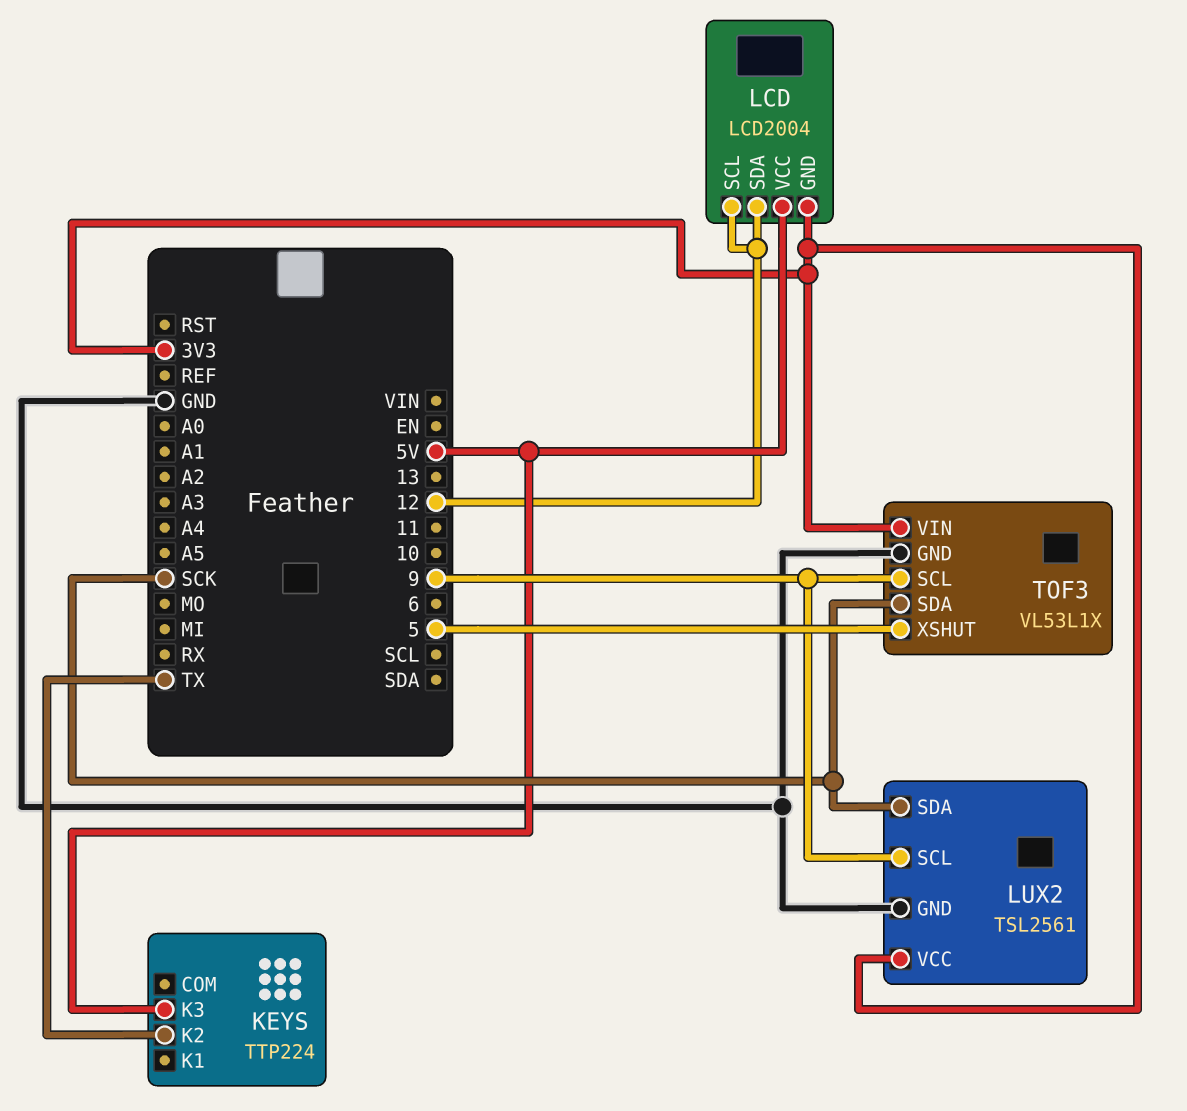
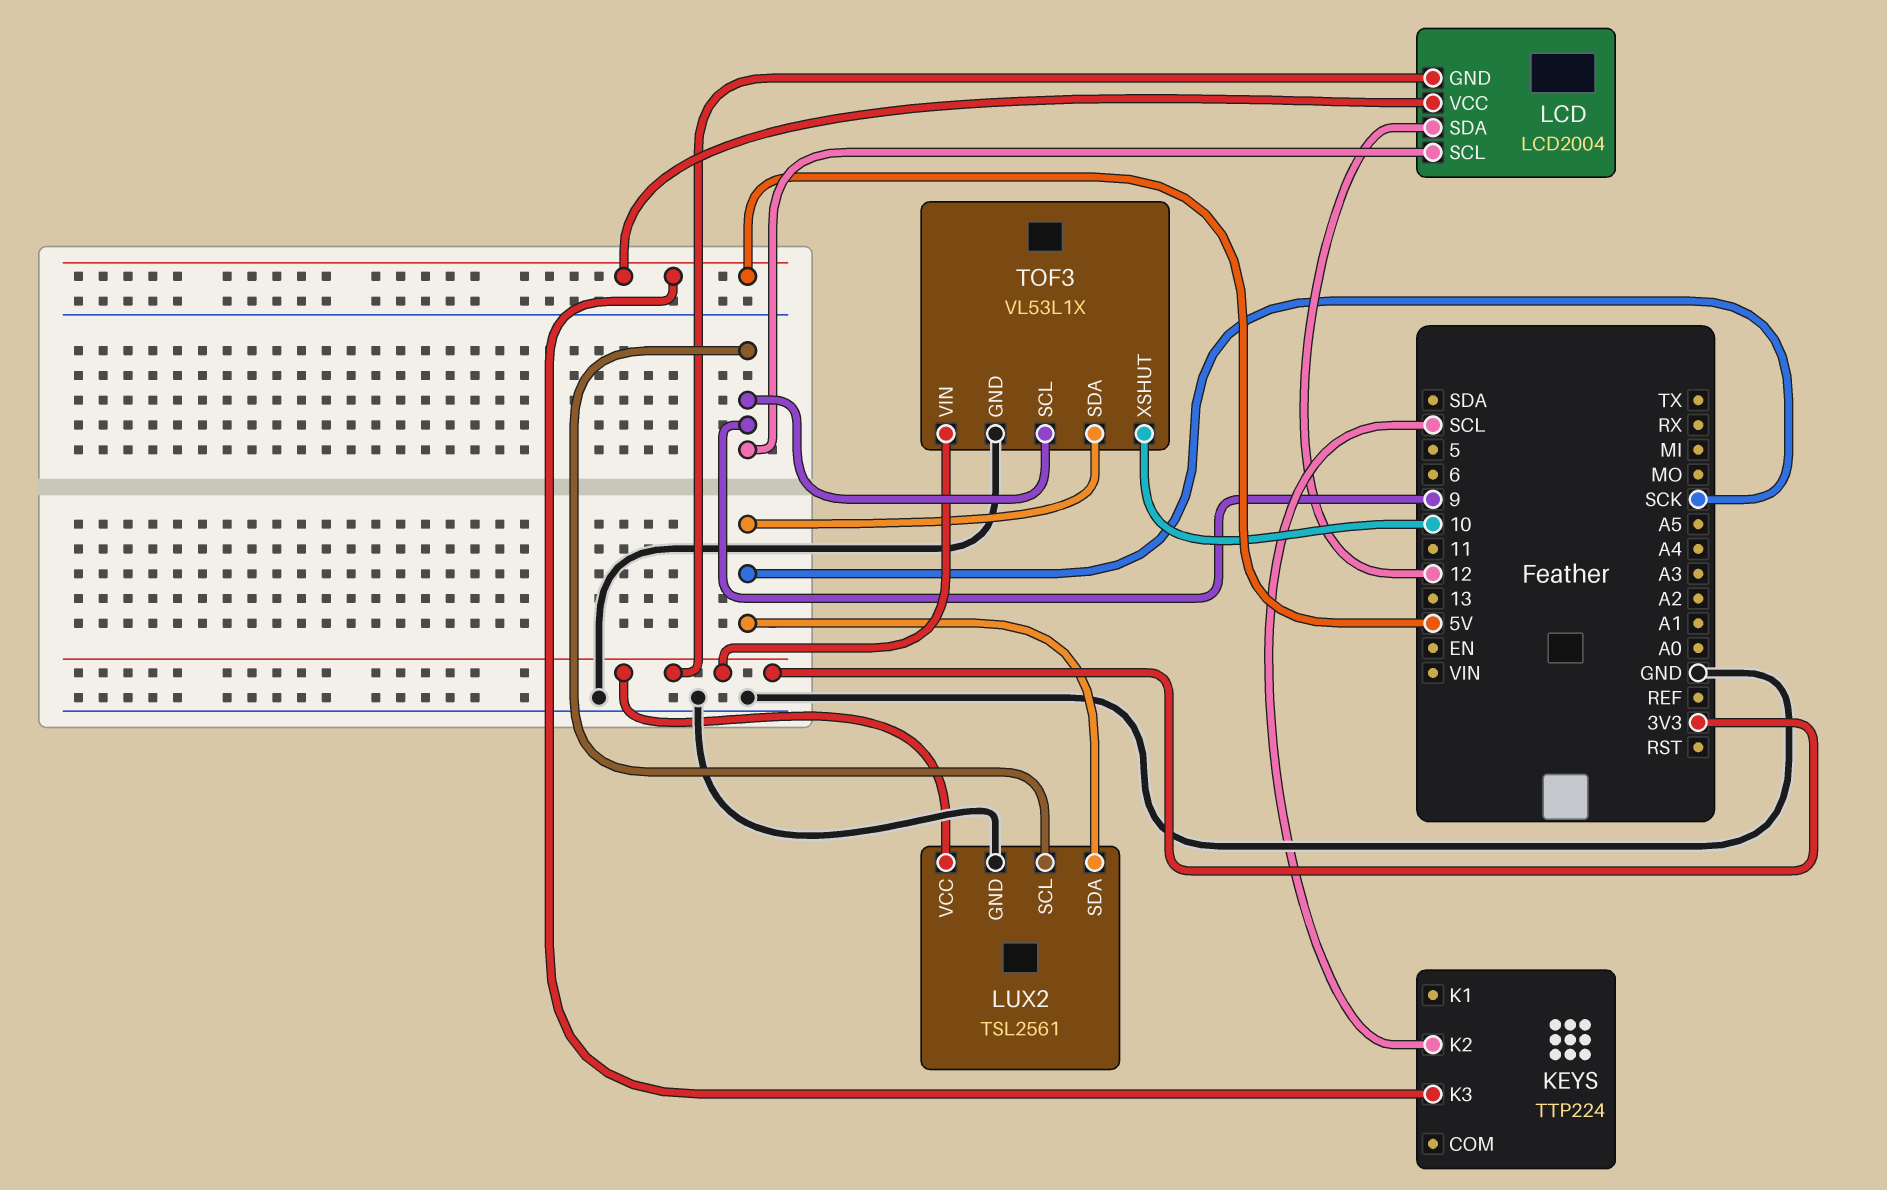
KEYS pin K2: TX -> SCL
LCD pin SCL: 12 -> 9
TOF3 pin XSHUT: 5 -> 10

